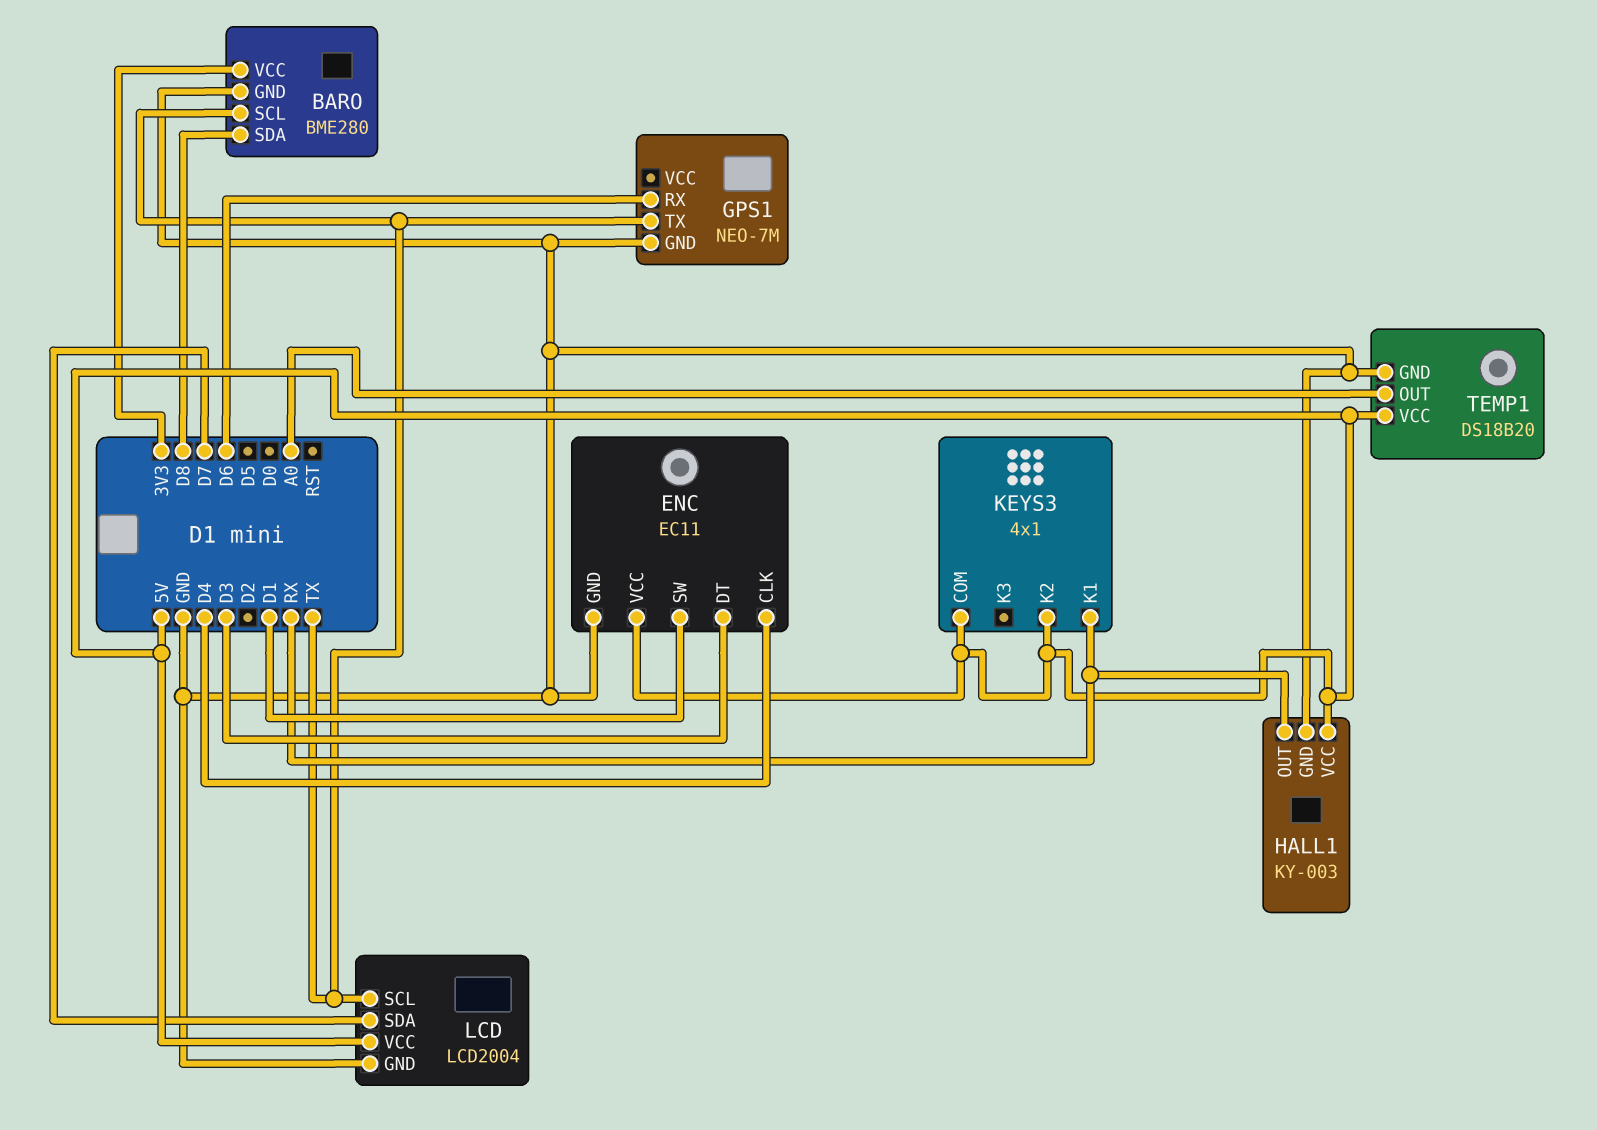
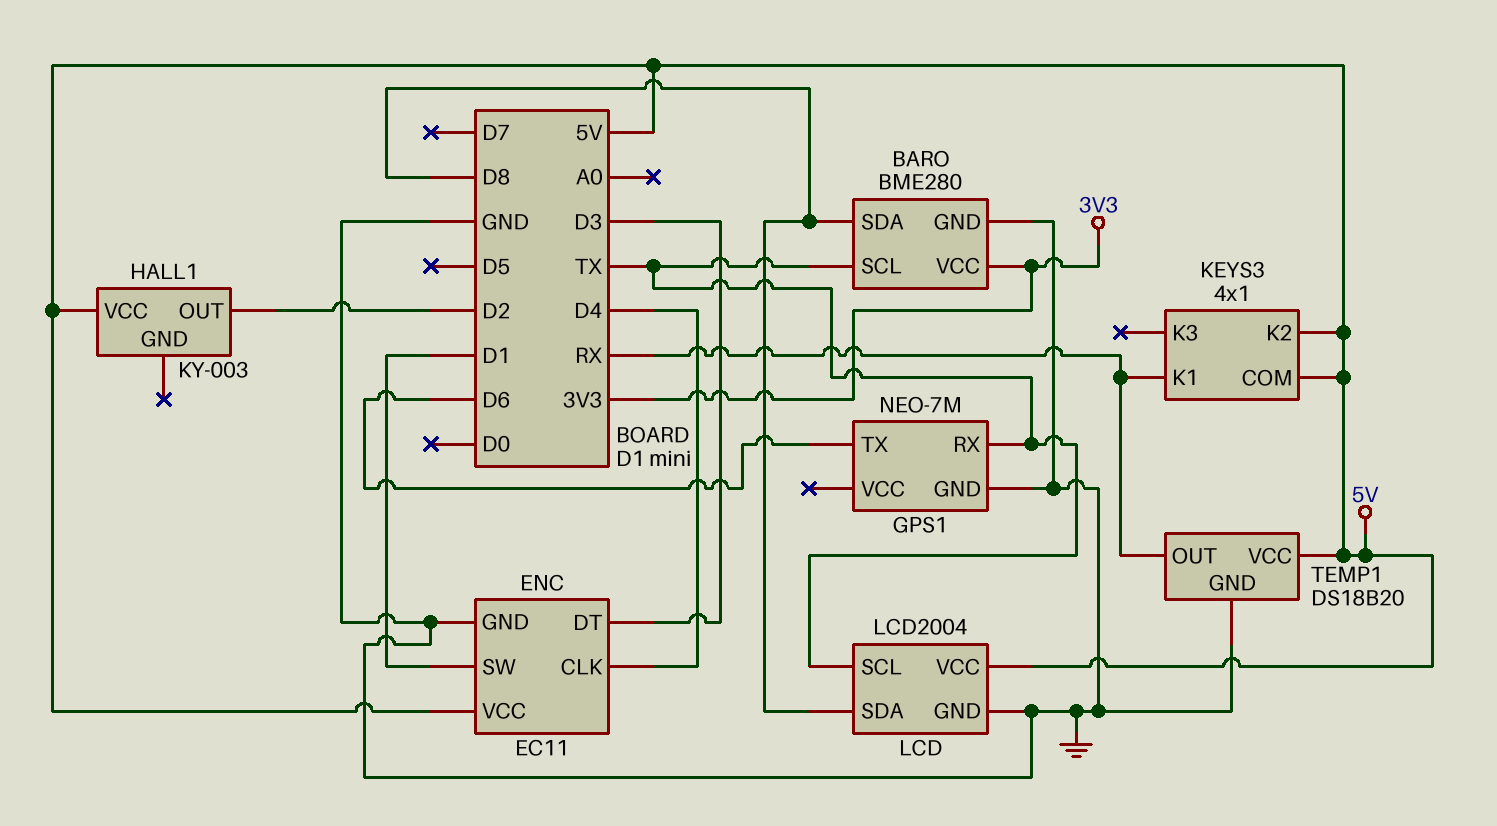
GPS1 pin RX: D6 -> TX
GPS1 pin TX: TX -> D6
HALL1 pin GND: GND -> none
HALL1 pin OUT: RX -> D2
LCD pin SDA: D7 -> D8
TEMP1 pin OUT: A0 -> RX

